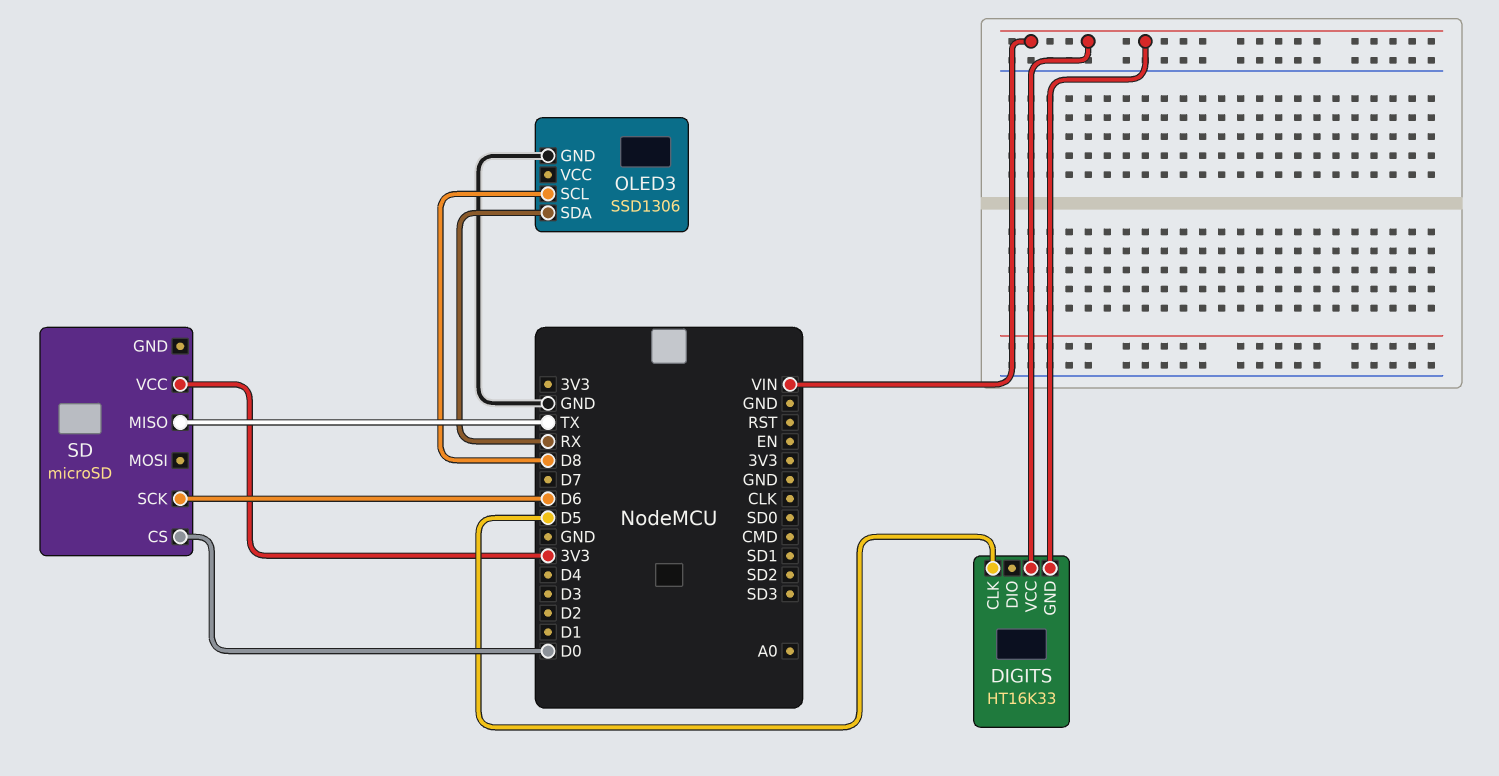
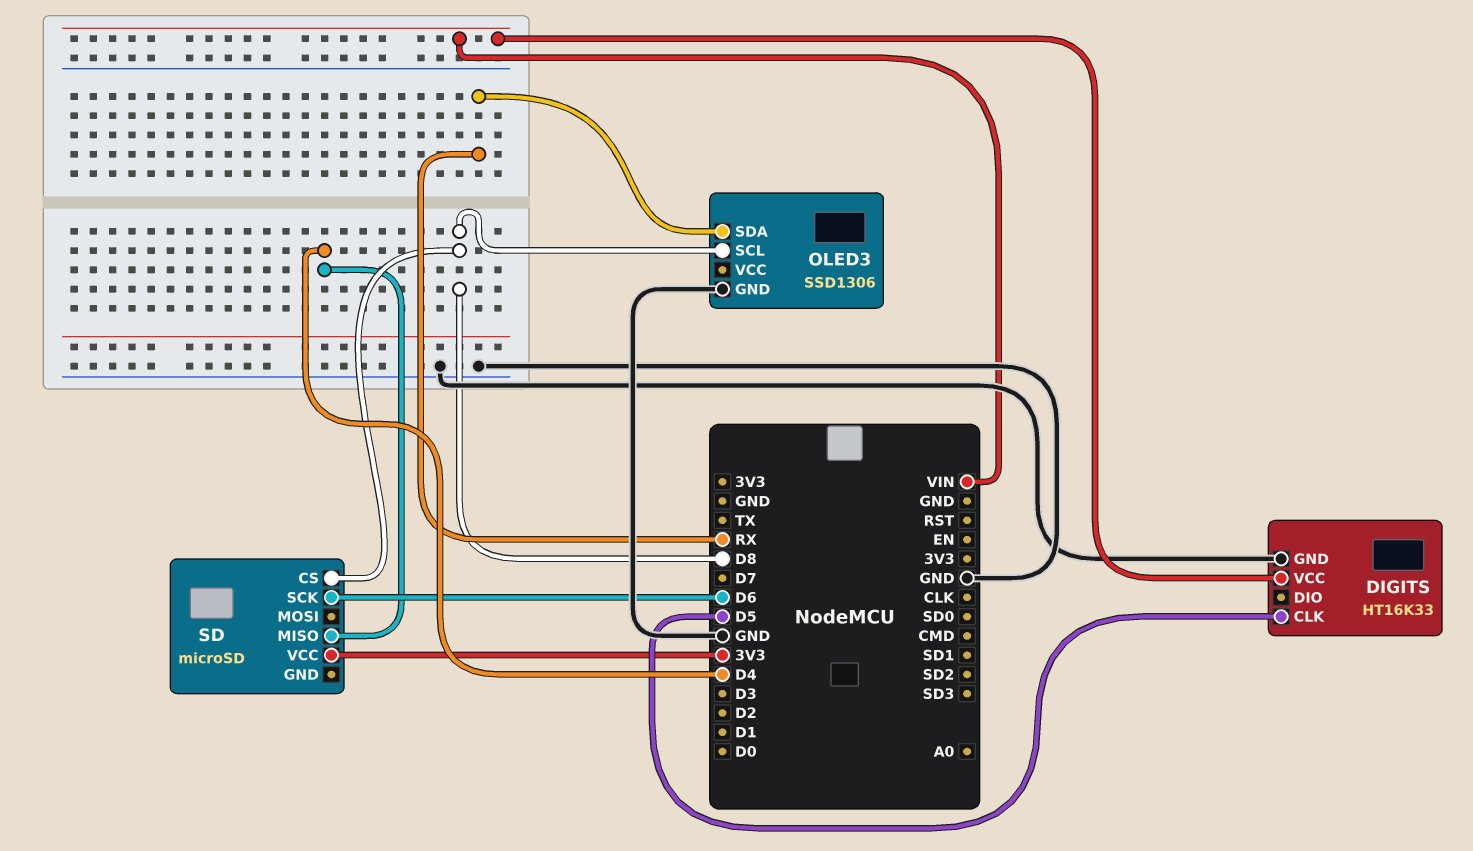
DIGITS pin GND: VIN -> GND
SD pin CS: D0 -> D8
SD pin MISO: TX -> D4

